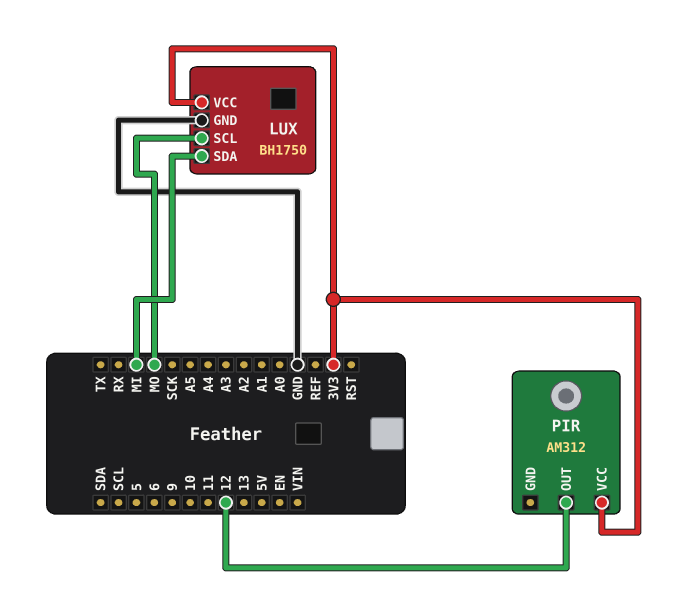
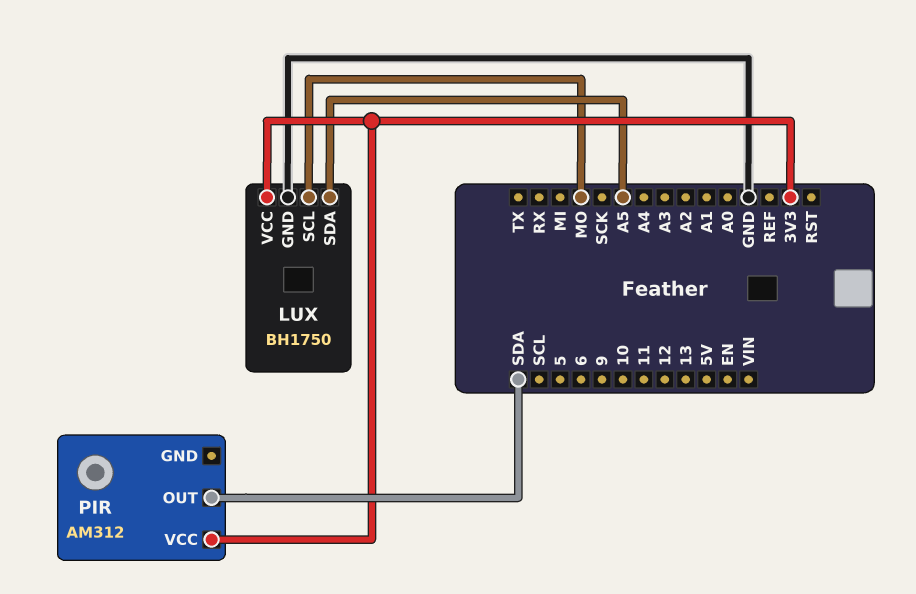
LUX pin SDA: MI -> A5
PIR pin OUT: 12 -> SDA

